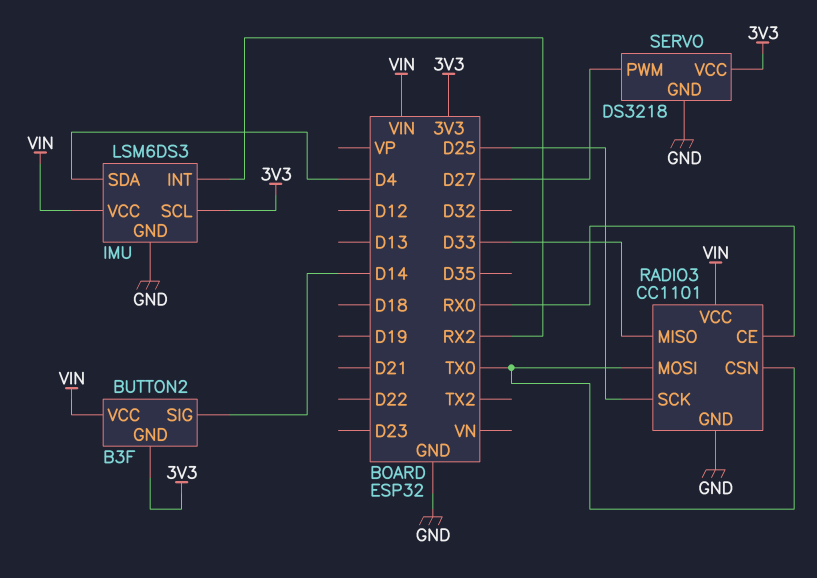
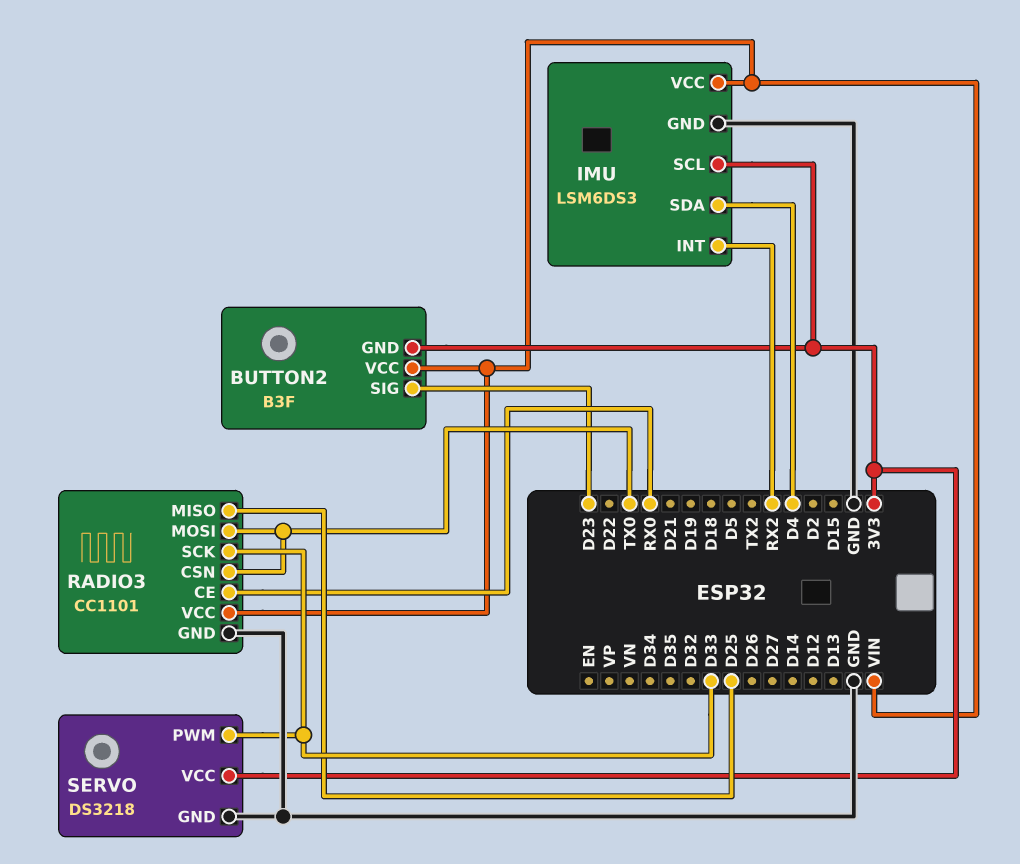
BUTTON2 pin SIG: D14 -> D23
RADIO3 pin MISO: D33 -> D25
RADIO3 pin SCK: D25 -> D33
SERVO pin PWM: D27 -> D33

